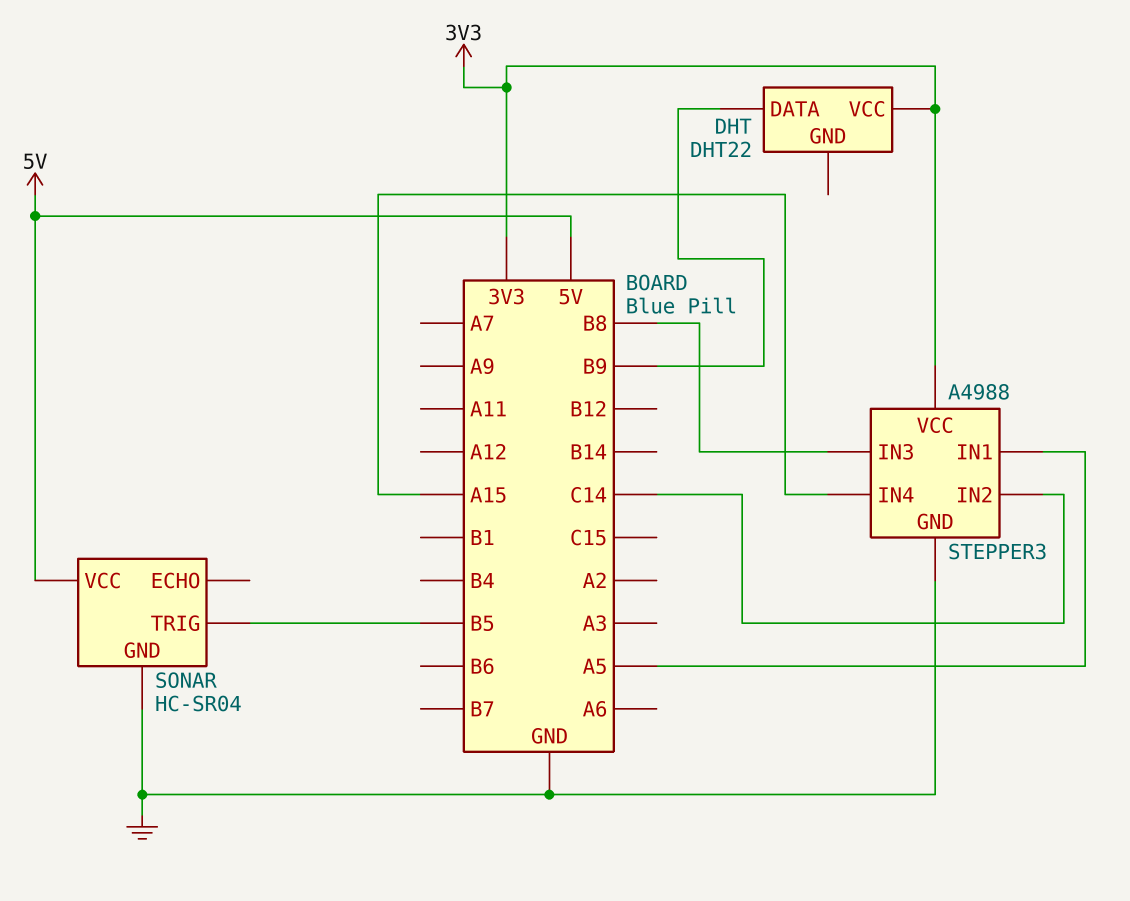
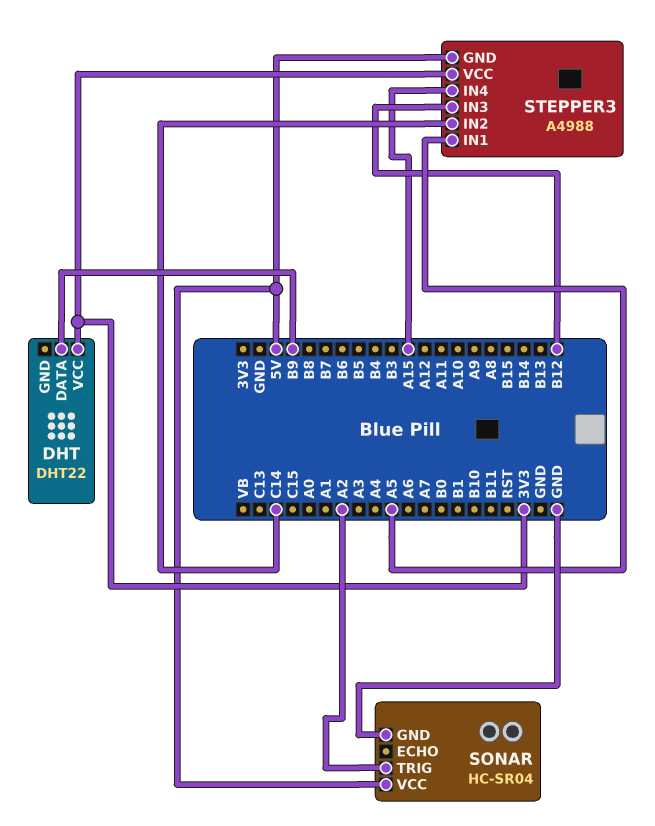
SONAR pin TRIG: B5 -> A2
STEPPER3 pin GND: GND -> 5V
STEPPER3 pin IN3: B8 -> B12

